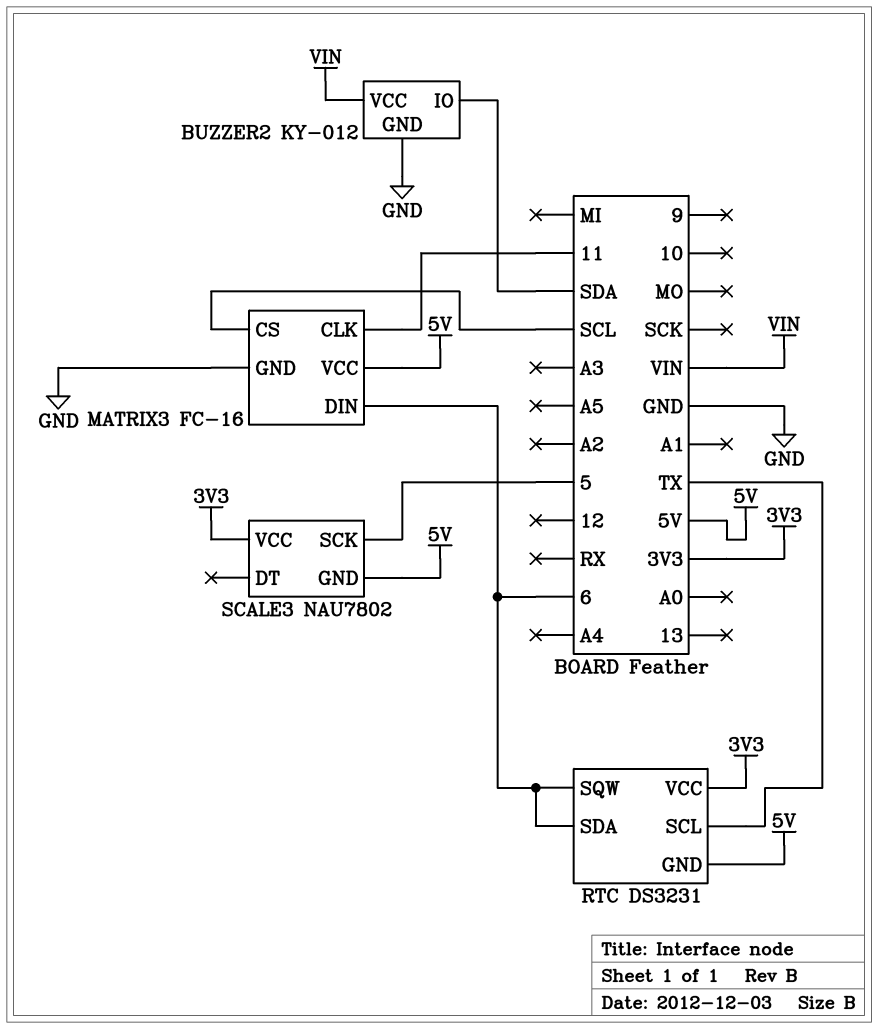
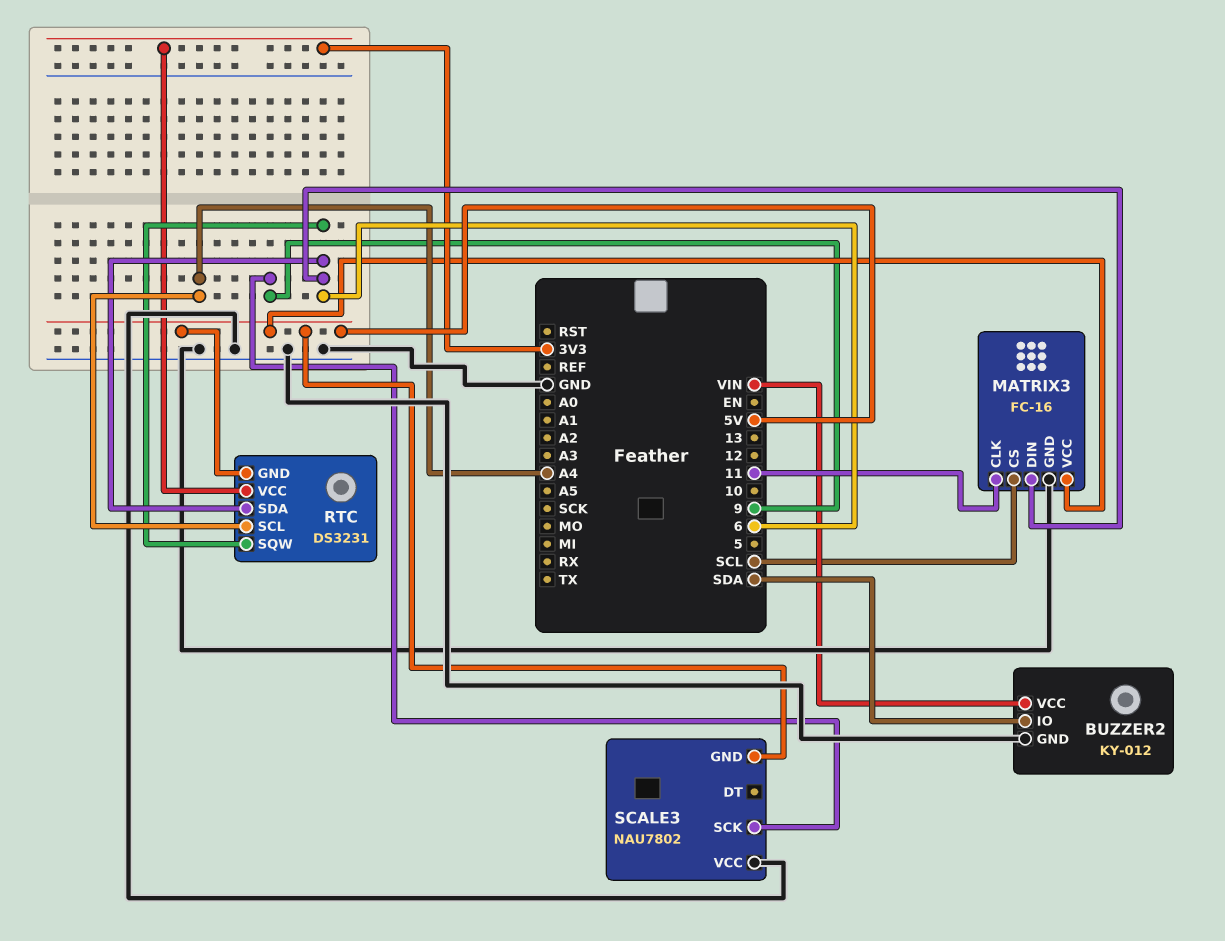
RTC pin SCL: TX -> A4
SCALE3 pin SCK: 5 -> 9
SCALE3 pin VCC: 3V3 -> GND

